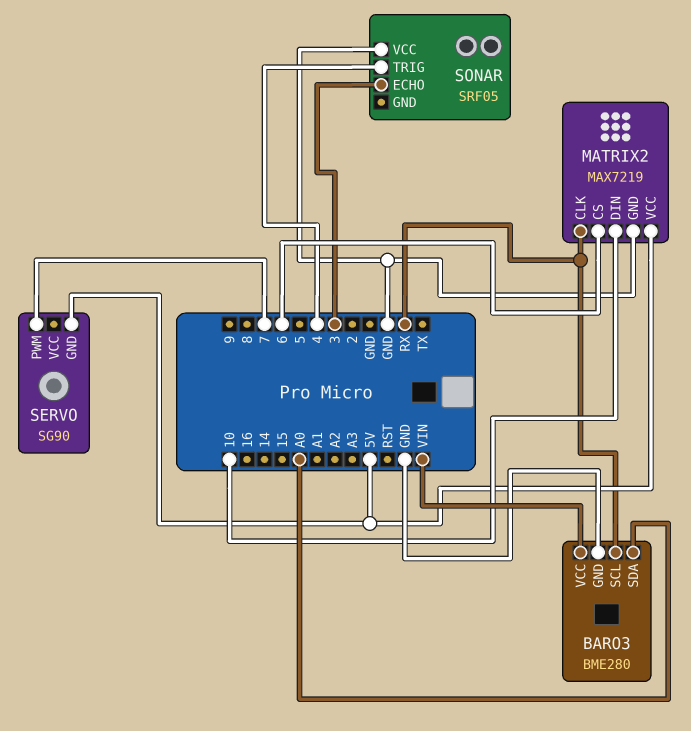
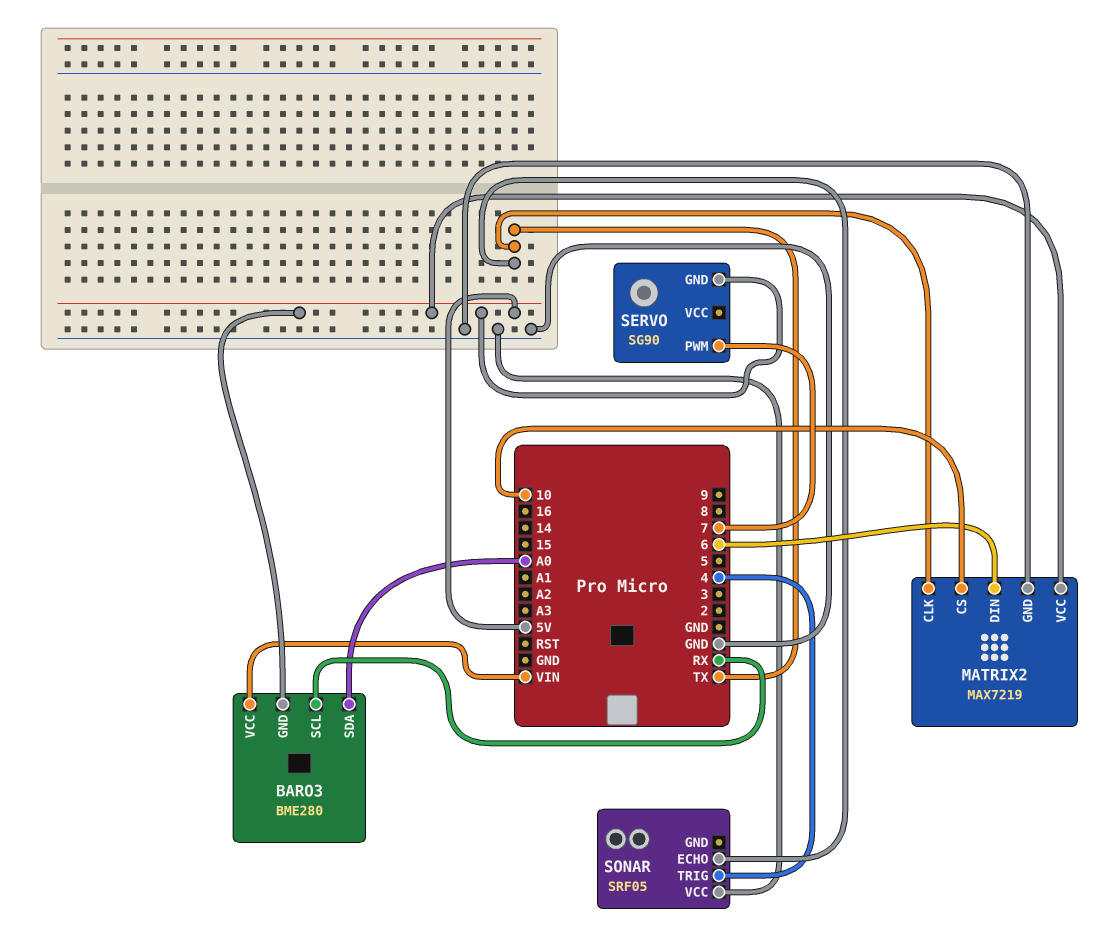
BARO3 pin GND: GND -> 5V
MATRIX2 pin CLK: RX -> TX
MATRIX2 pin CS: 6 -> 10
MATRIX2 pin DIN: 10 -> 6
SONAR pin ECHO: 3 -> TX

